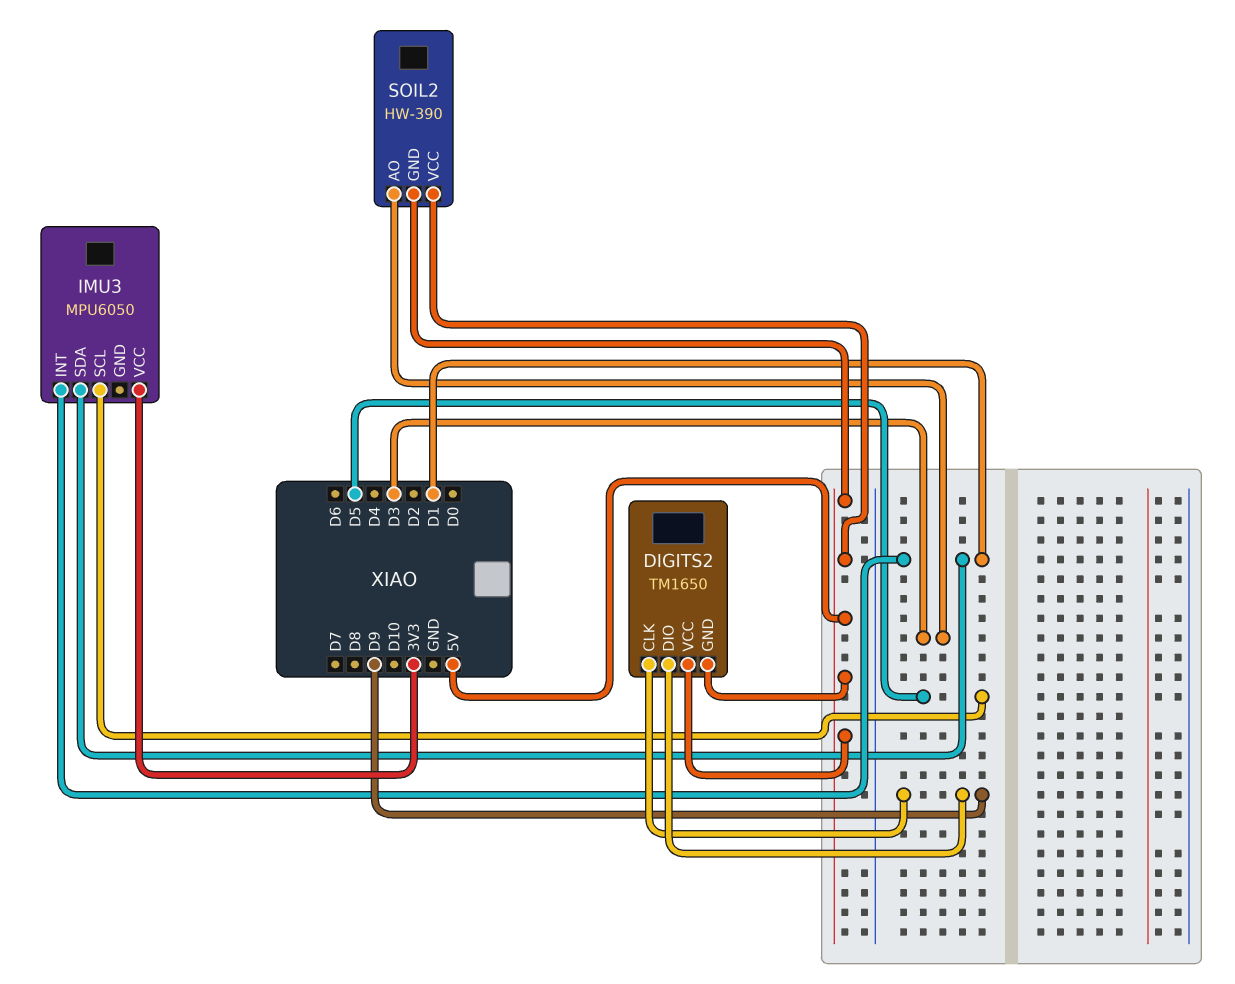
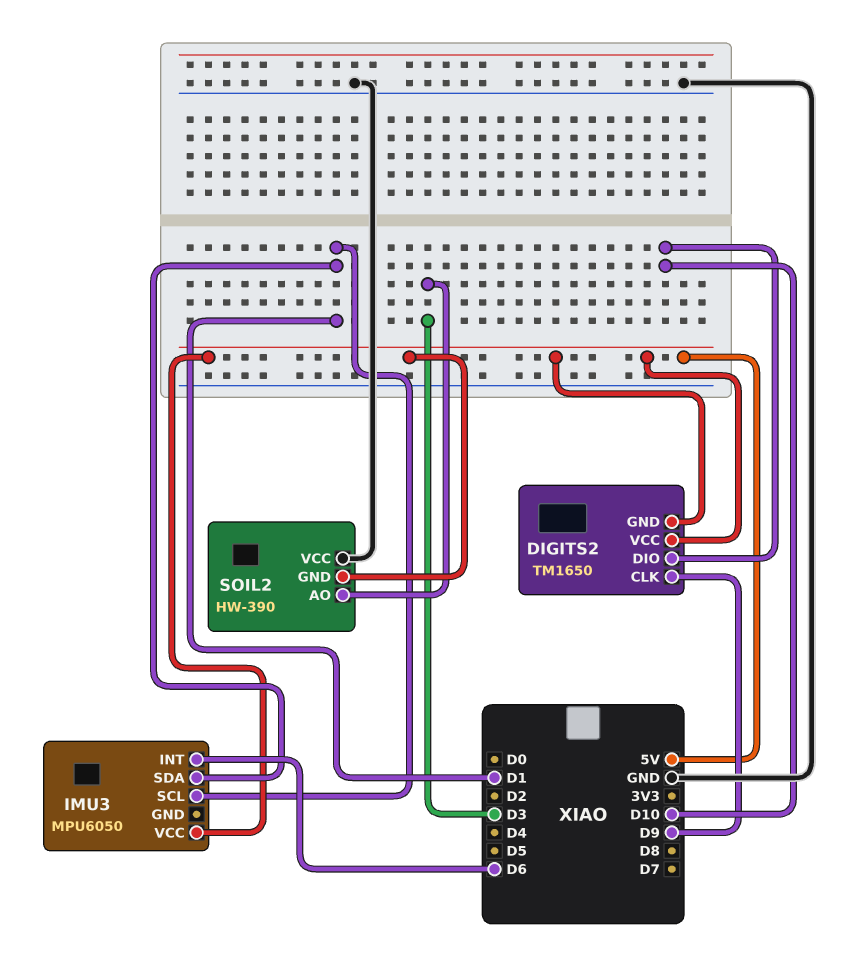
DIGITS2 pin DIO: D9 -> D10
IMU3 pin INT: D1 -> D6
IMU3 pin SCL: D5 -> D1
IMU3 pin VCC: 3V3 -> 5V
SOIL2 pin VCC: 5V -> GND

